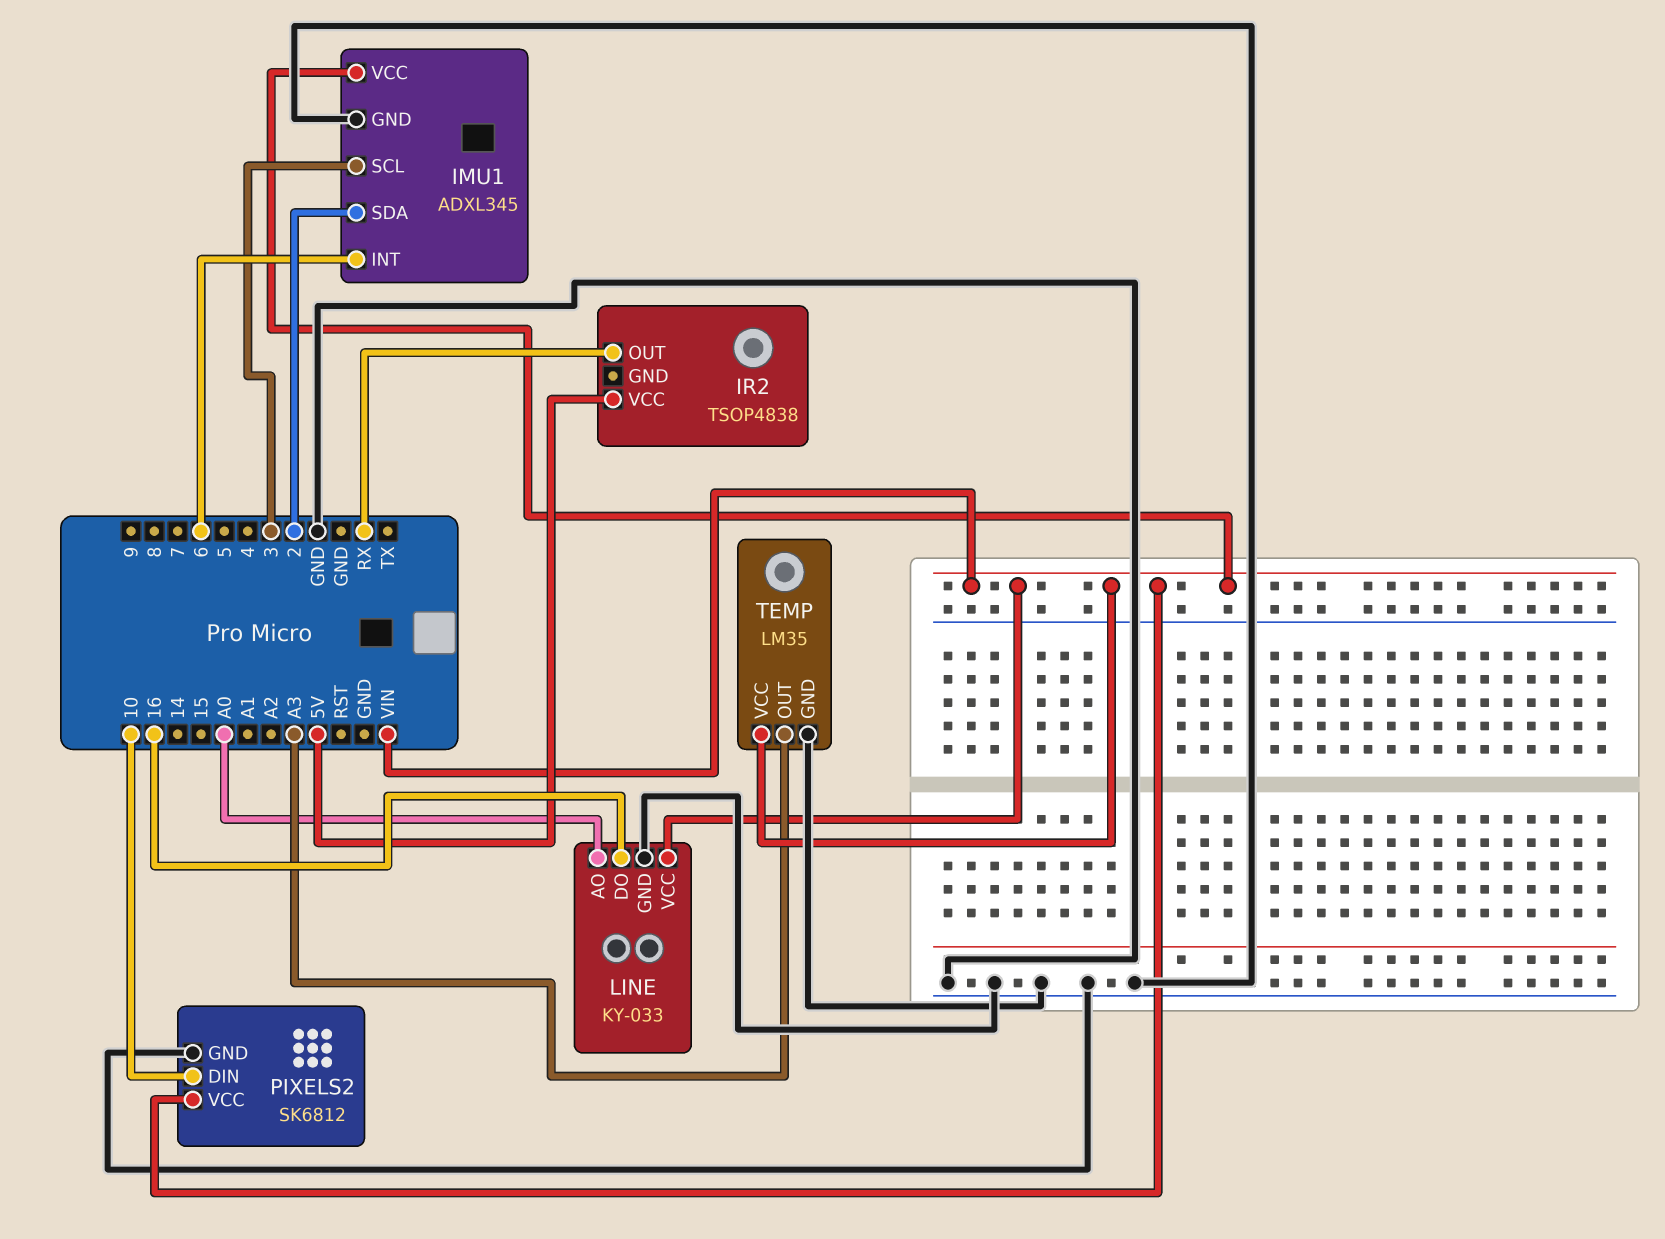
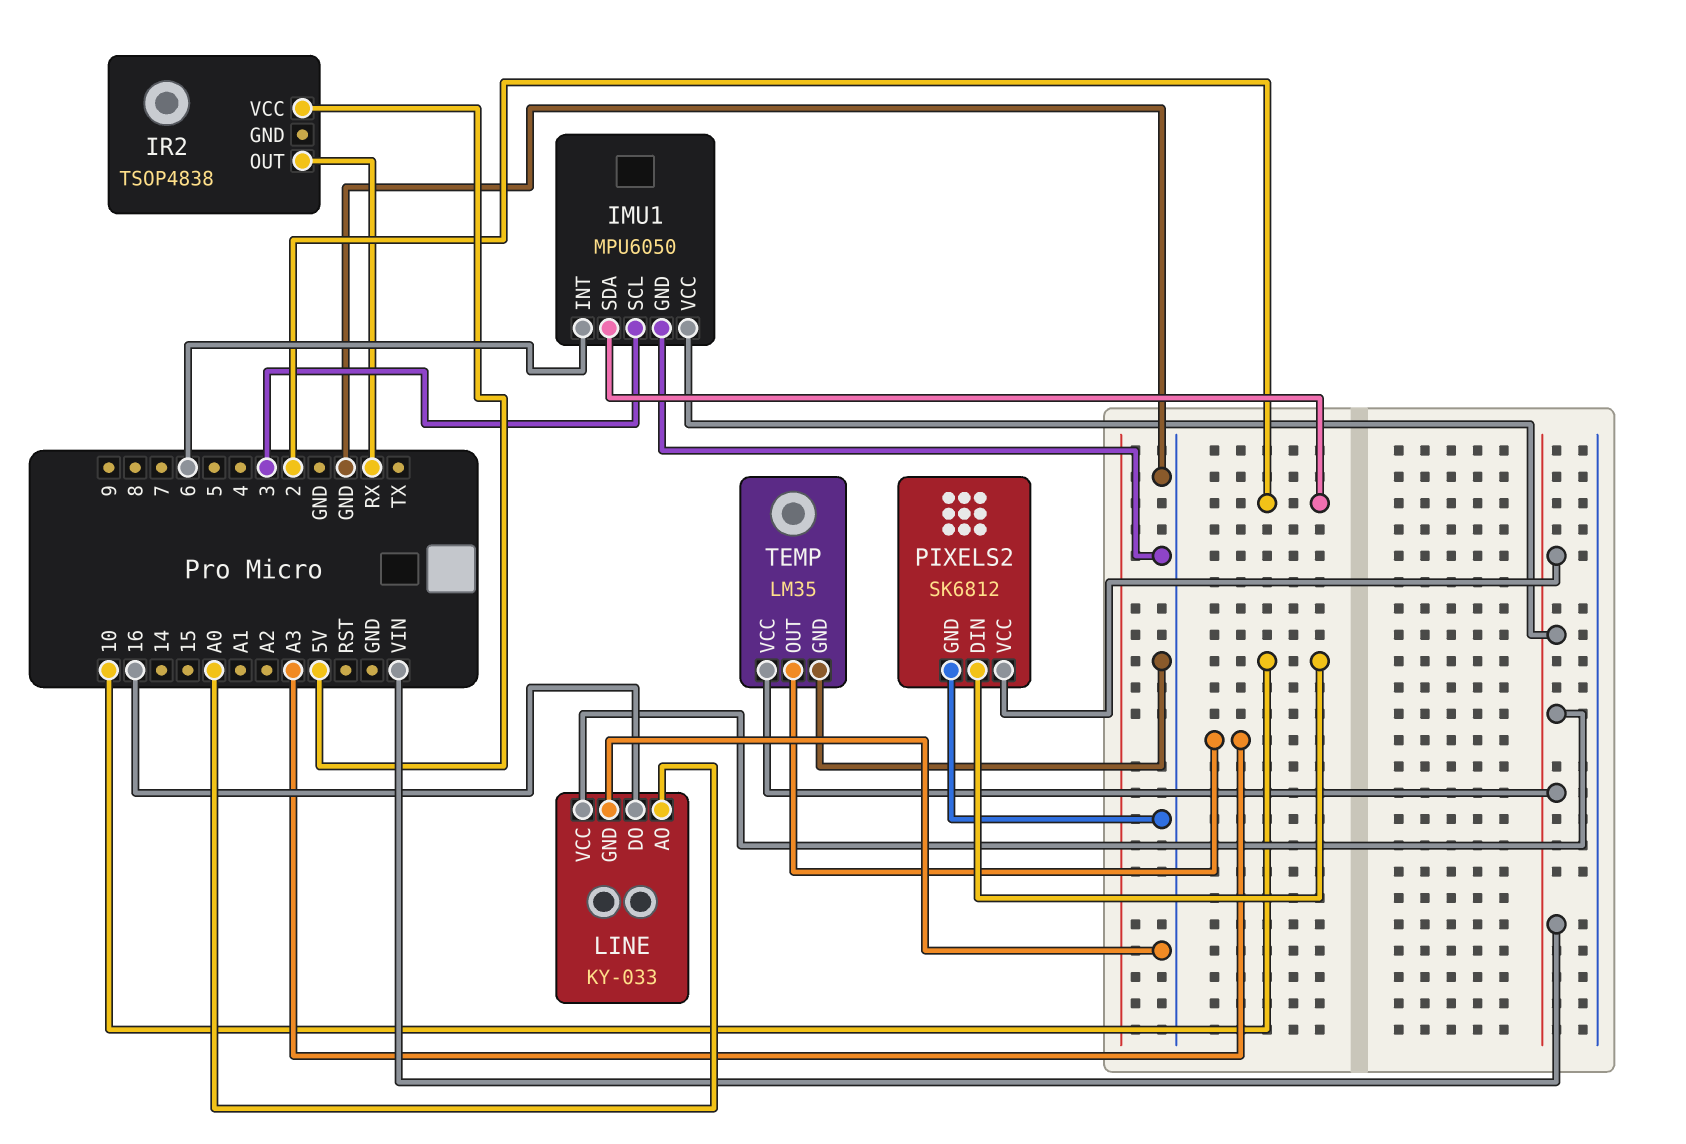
IMU1: ADXL345 -> MPU6050

